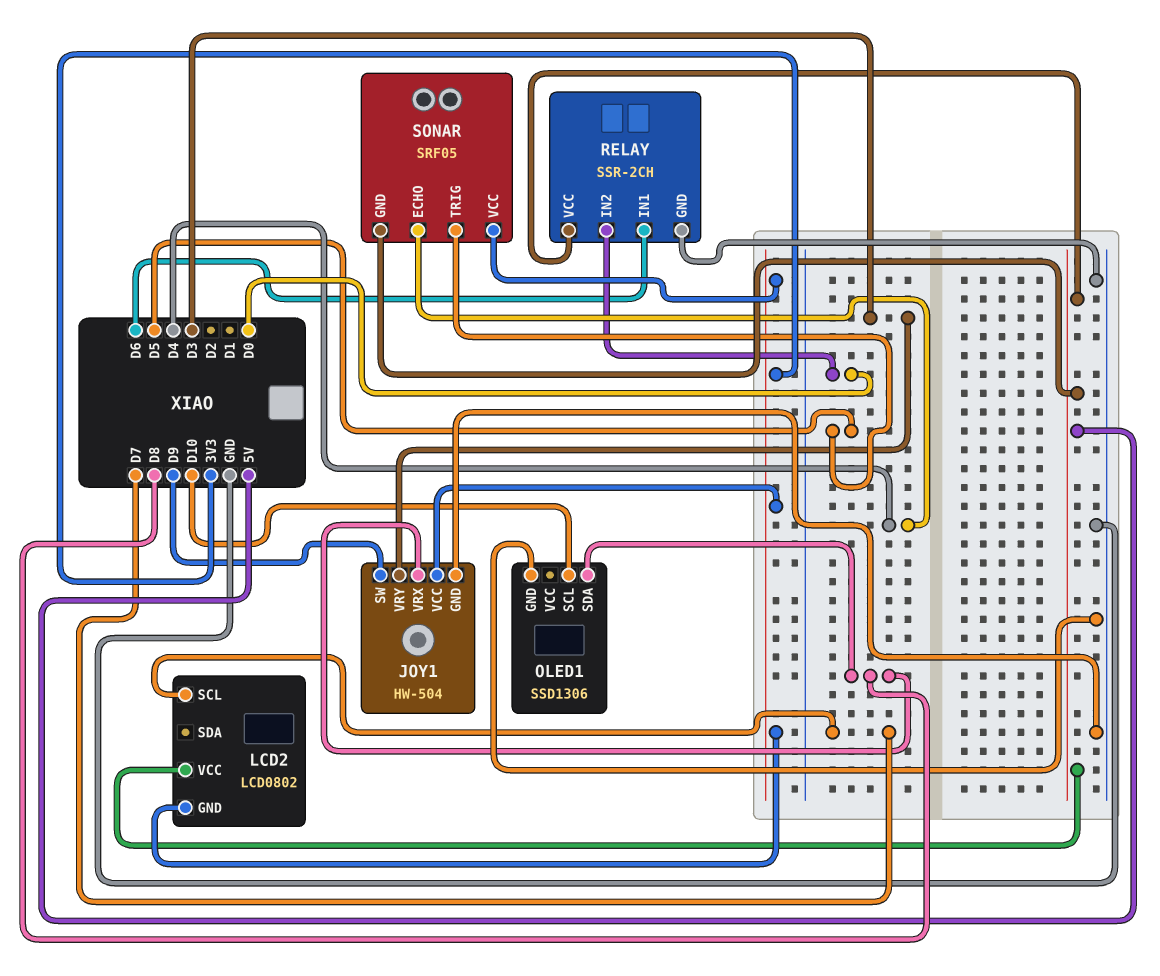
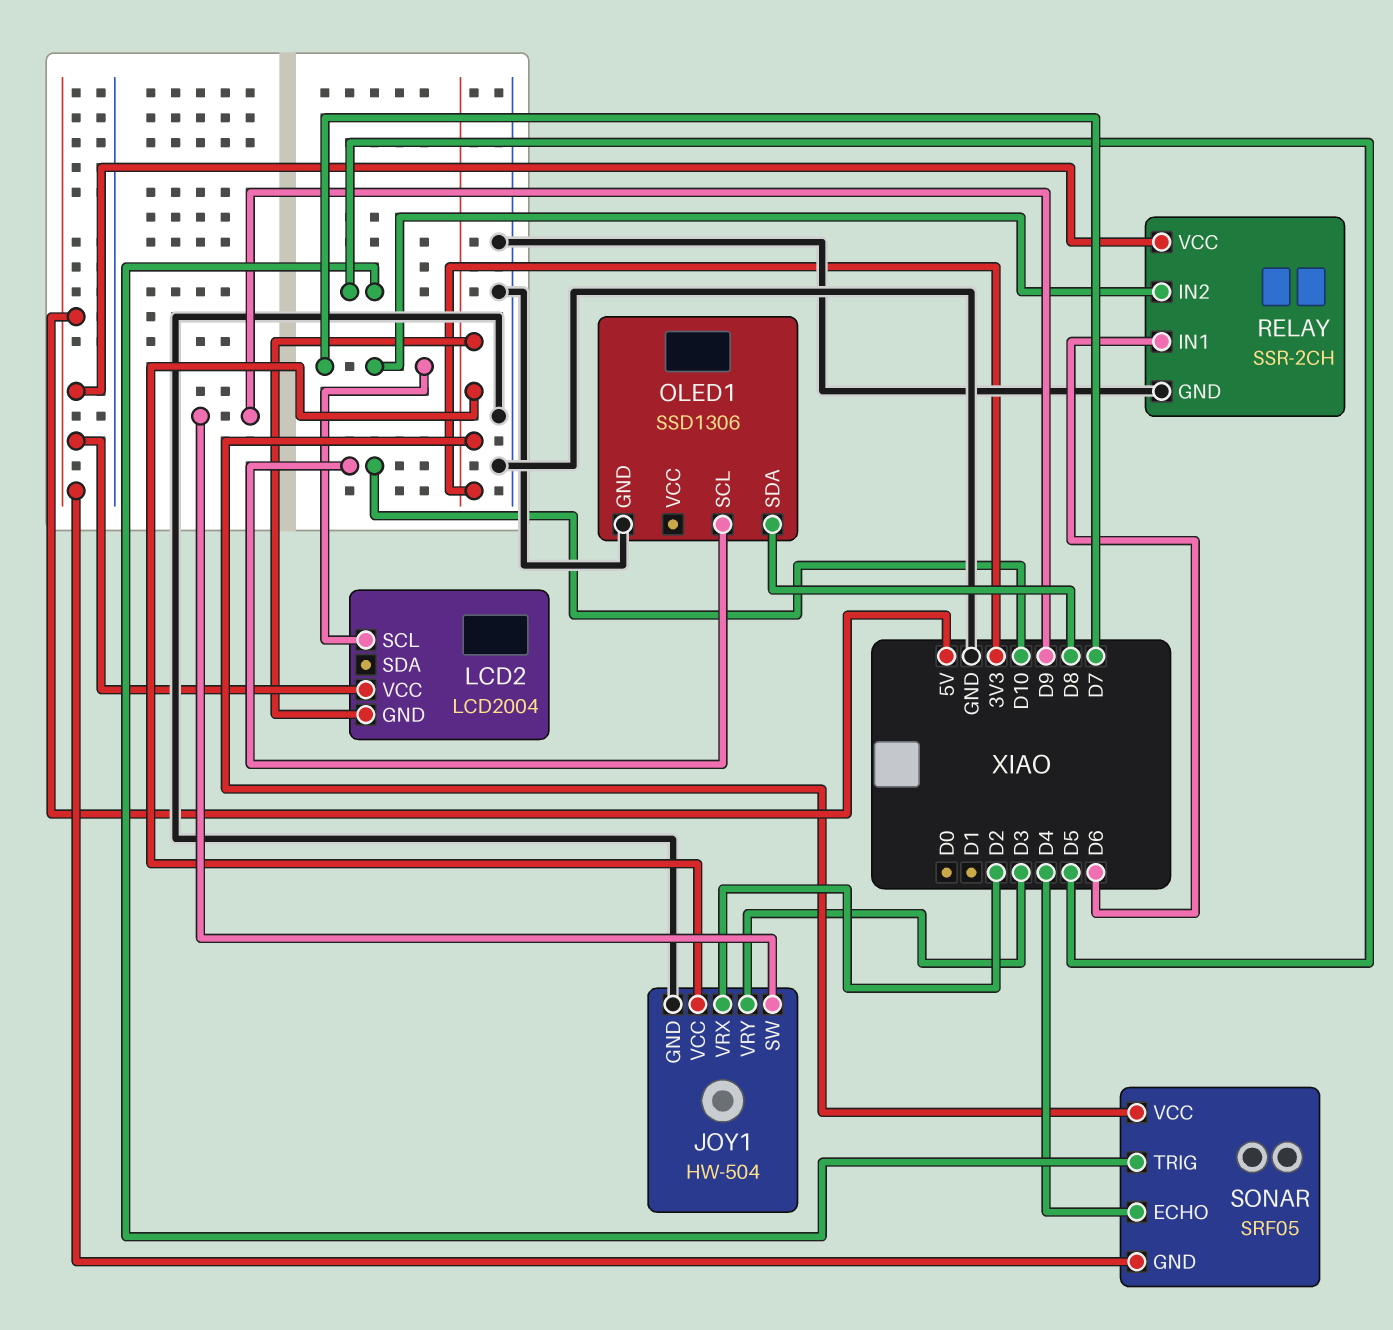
JOY1 pin VRX: D8 -> D2
LCD2: LCD0802 -> LCD2004
RELAY pin IN2: D0 -> D7

